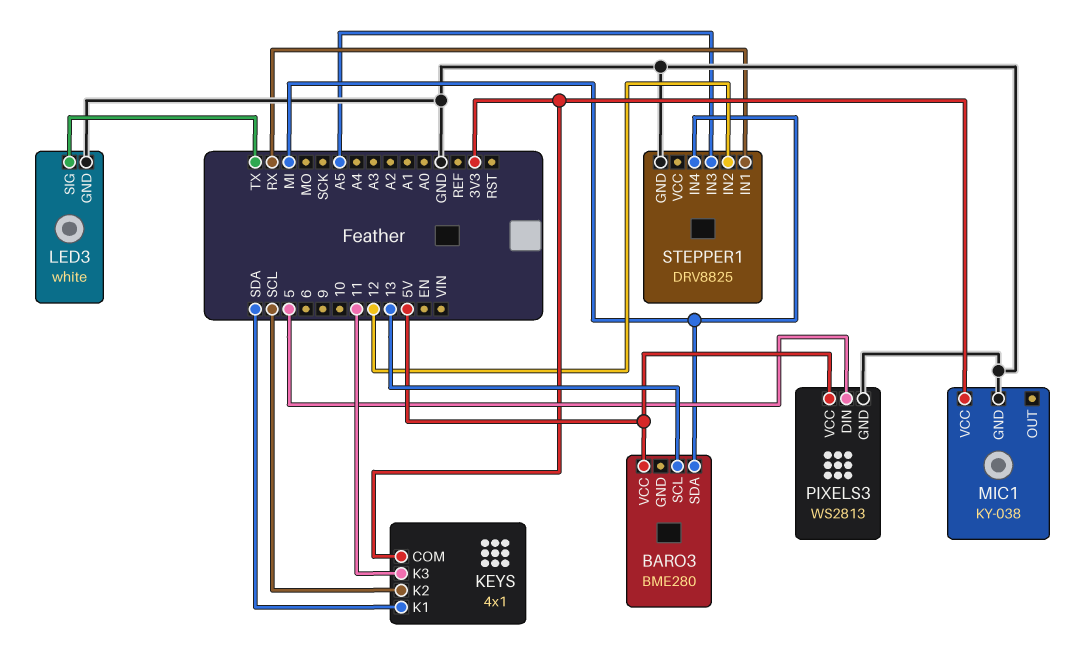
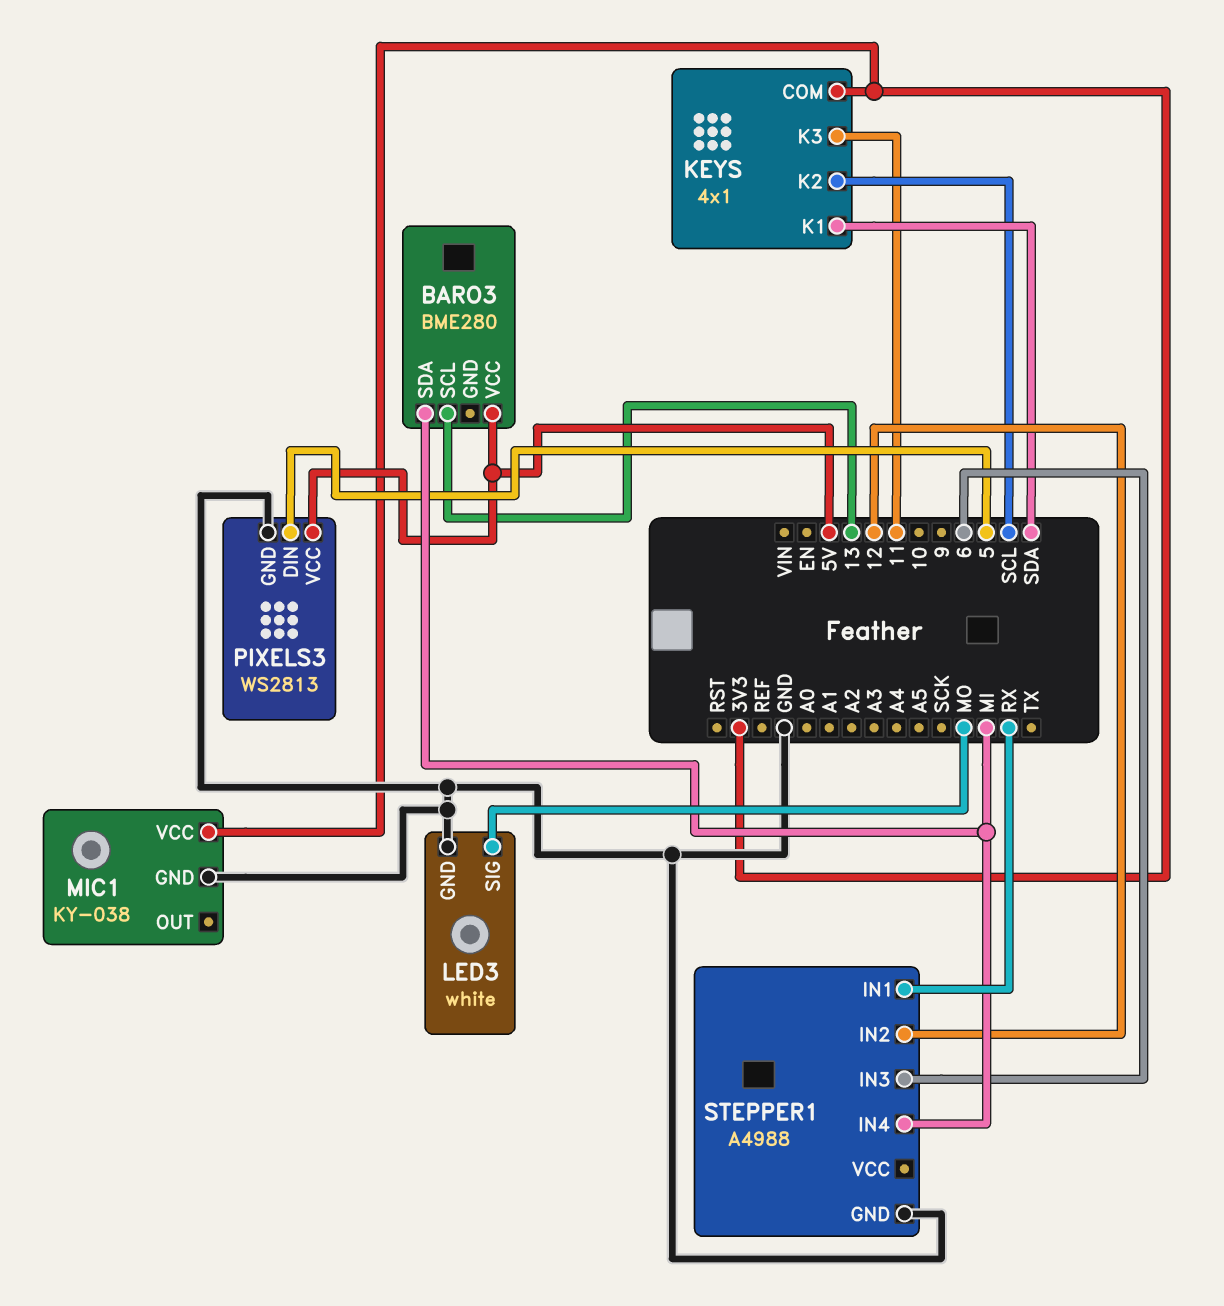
LED3 pin SIG: TX -> MO
STEPPER1: DRV8825 -> A4988
STEPPER1 pin IN3: A5 -> 6

